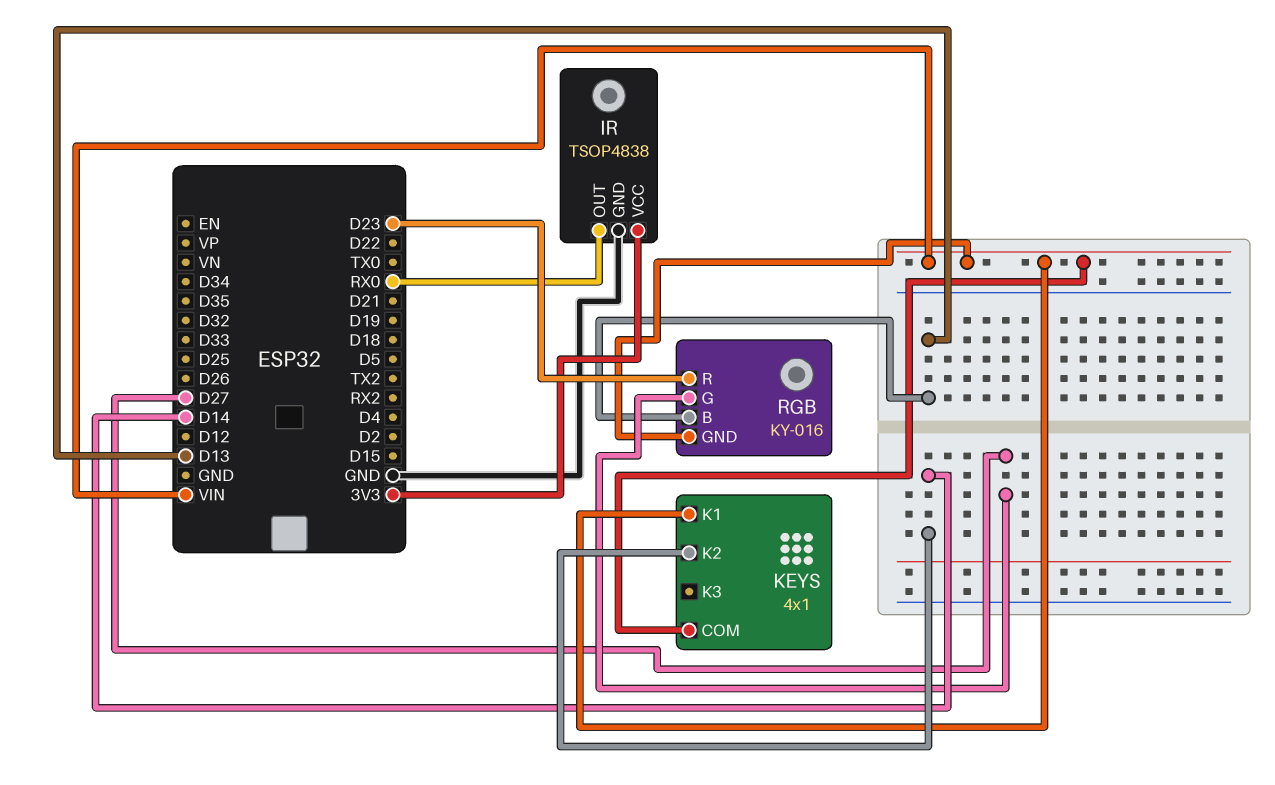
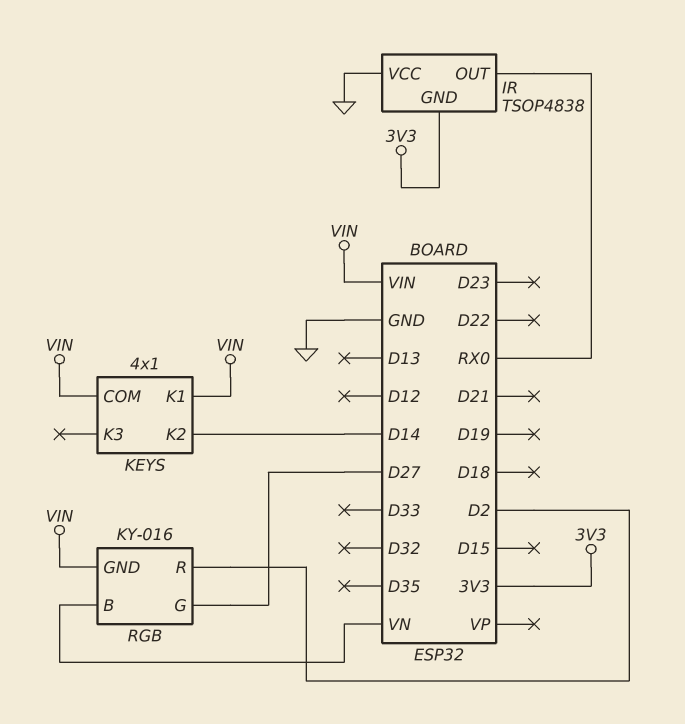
IR pin GND: GND -> 3V3
IR pin VCC: 3V3 -> GND
RGB pin B: D13 -> VN
RGB pin R: D23 -> D2

